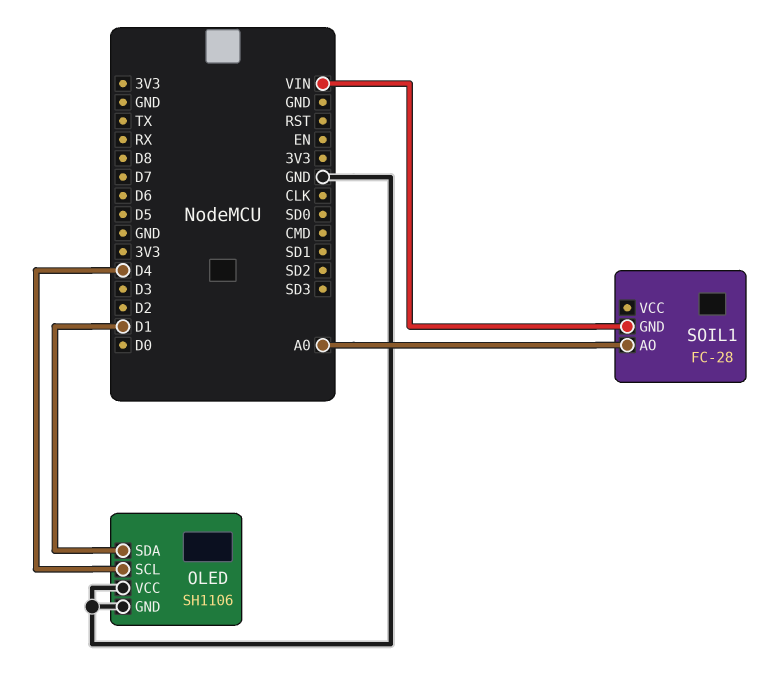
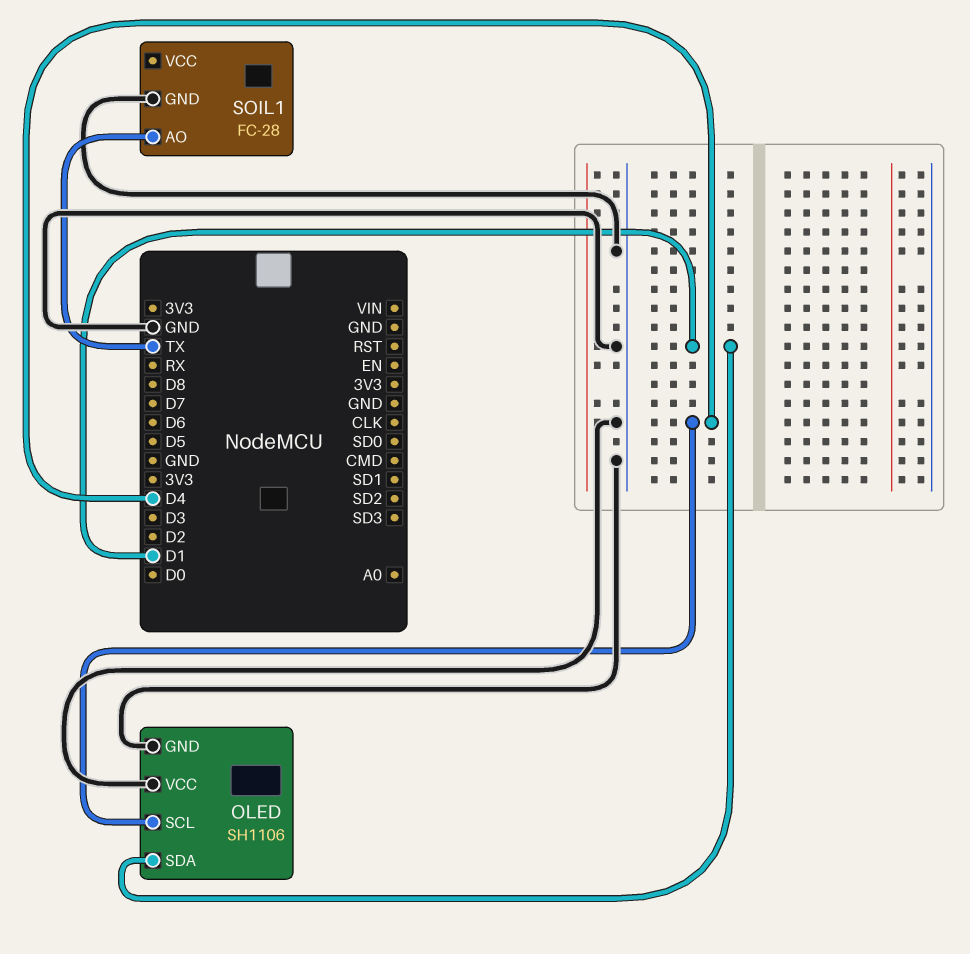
SOIL1 pin AO: A0 -> TX
SOIL1 pin GND: VIN -> GND

